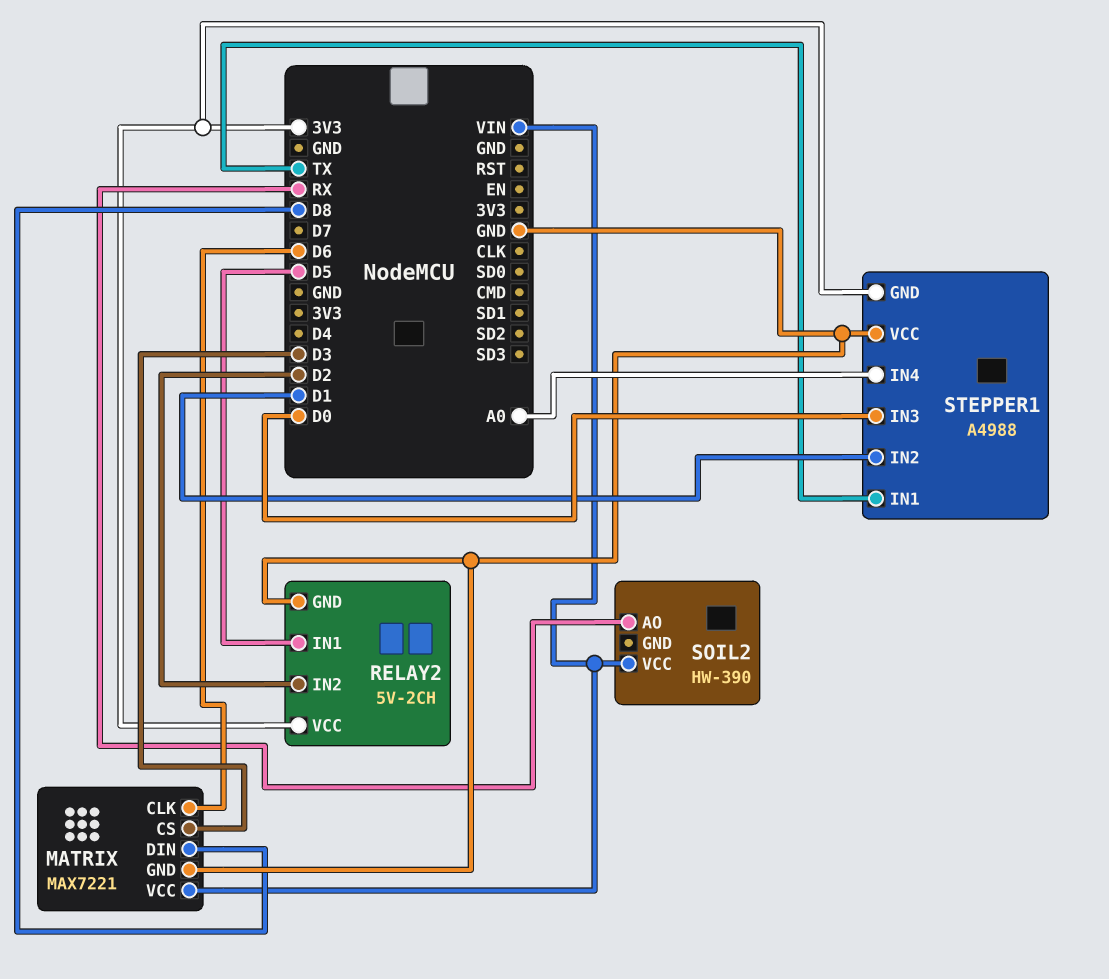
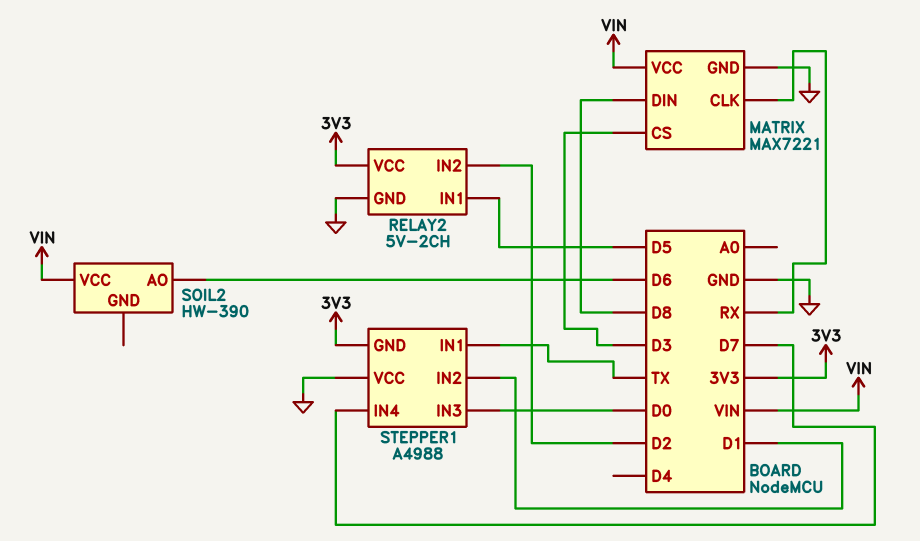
MATRIX pin CLK: D6 -> RX
SOIL2 pin AO: RX -> D6
STEPPER1 pin IN4: A0 -> D7

